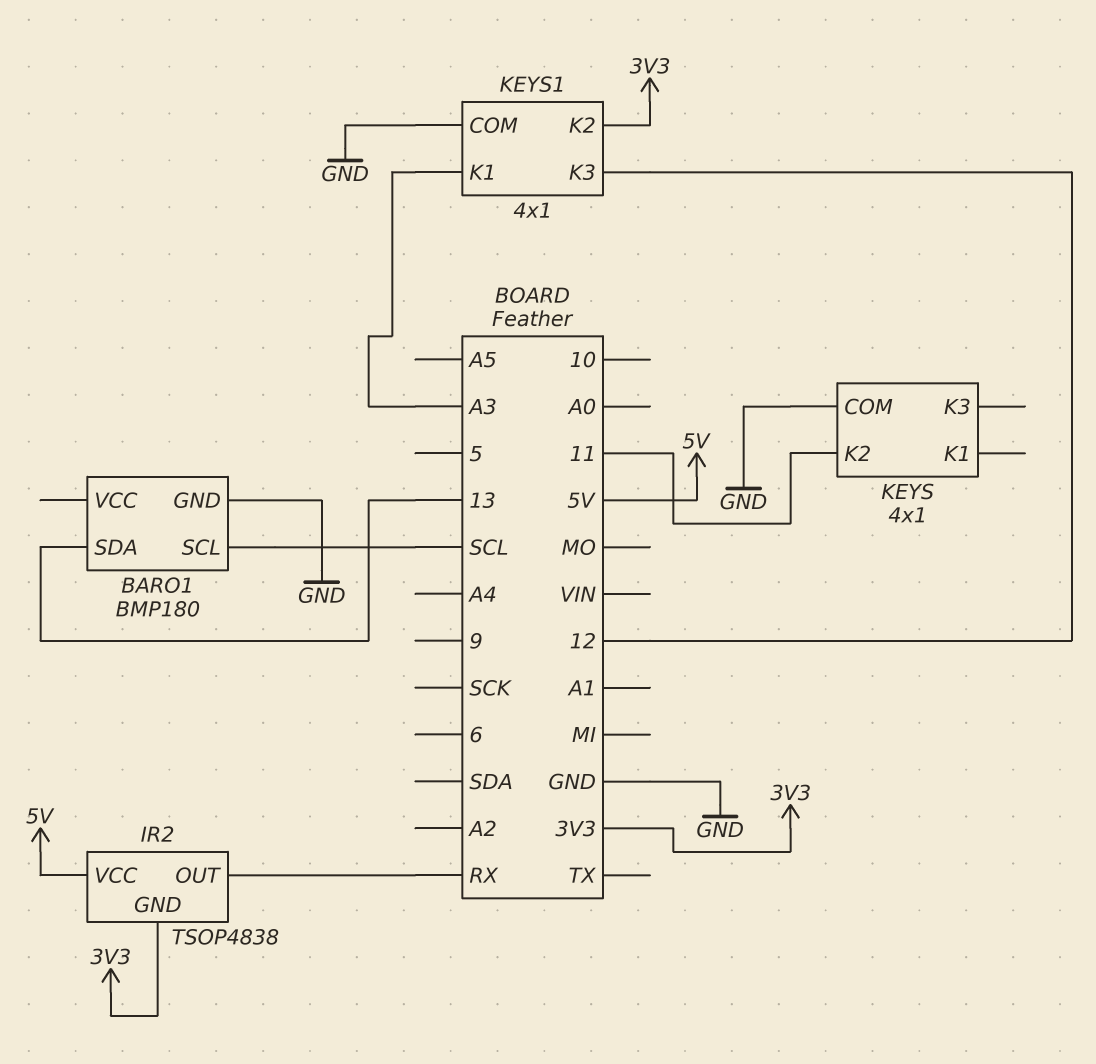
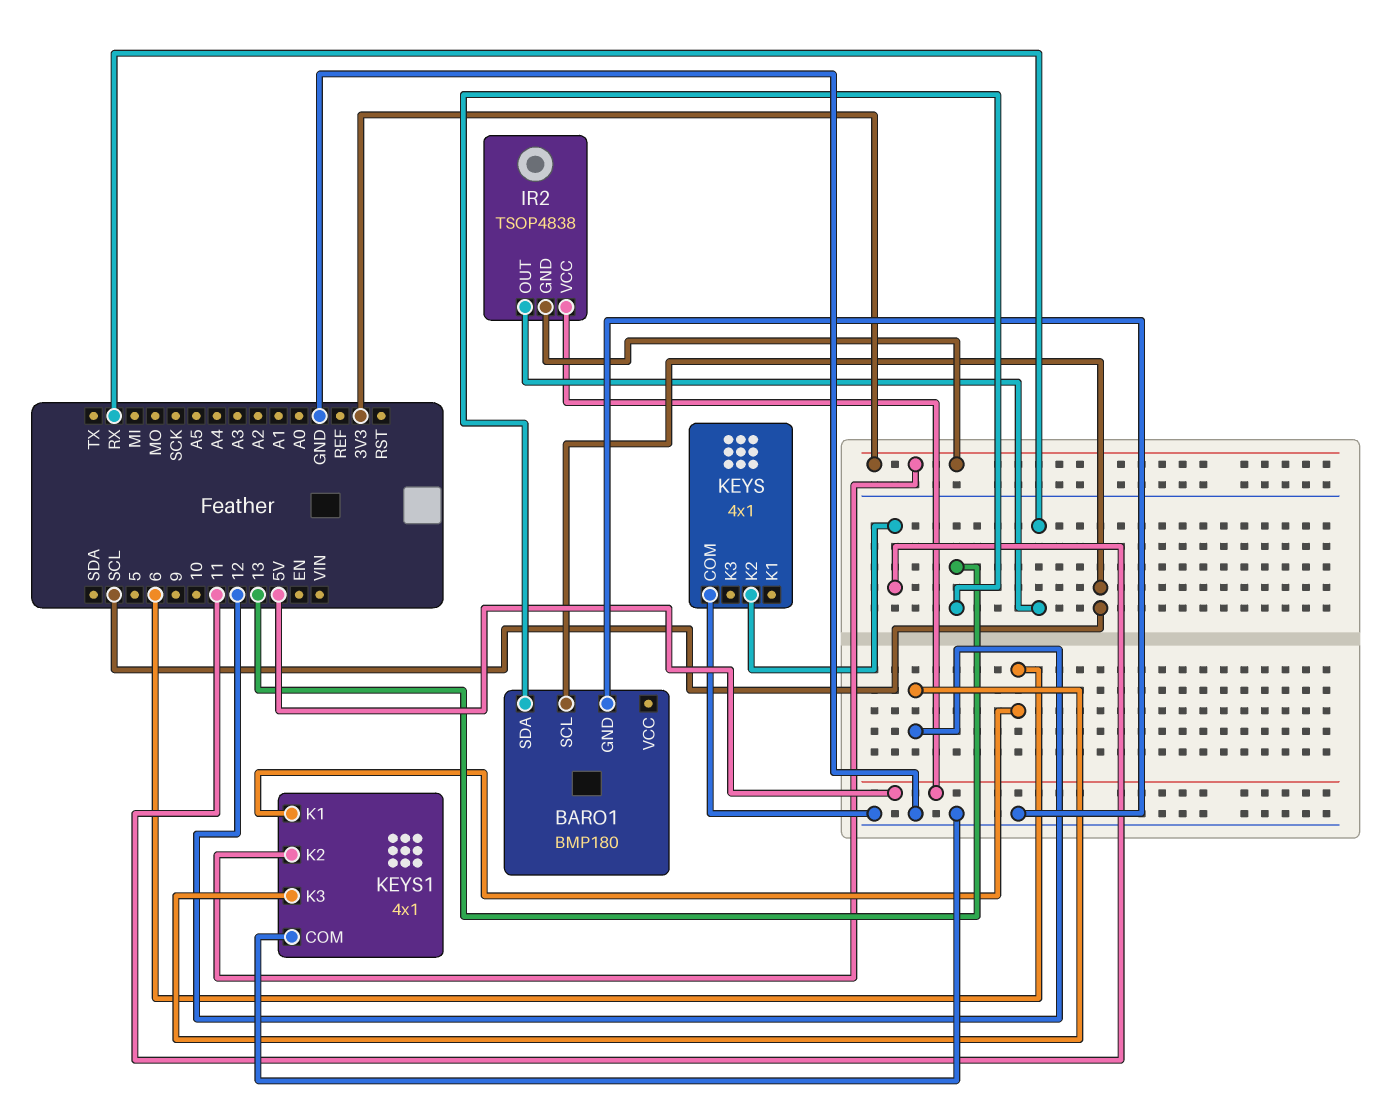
KEYS1 pin K1: A3 -> 6

